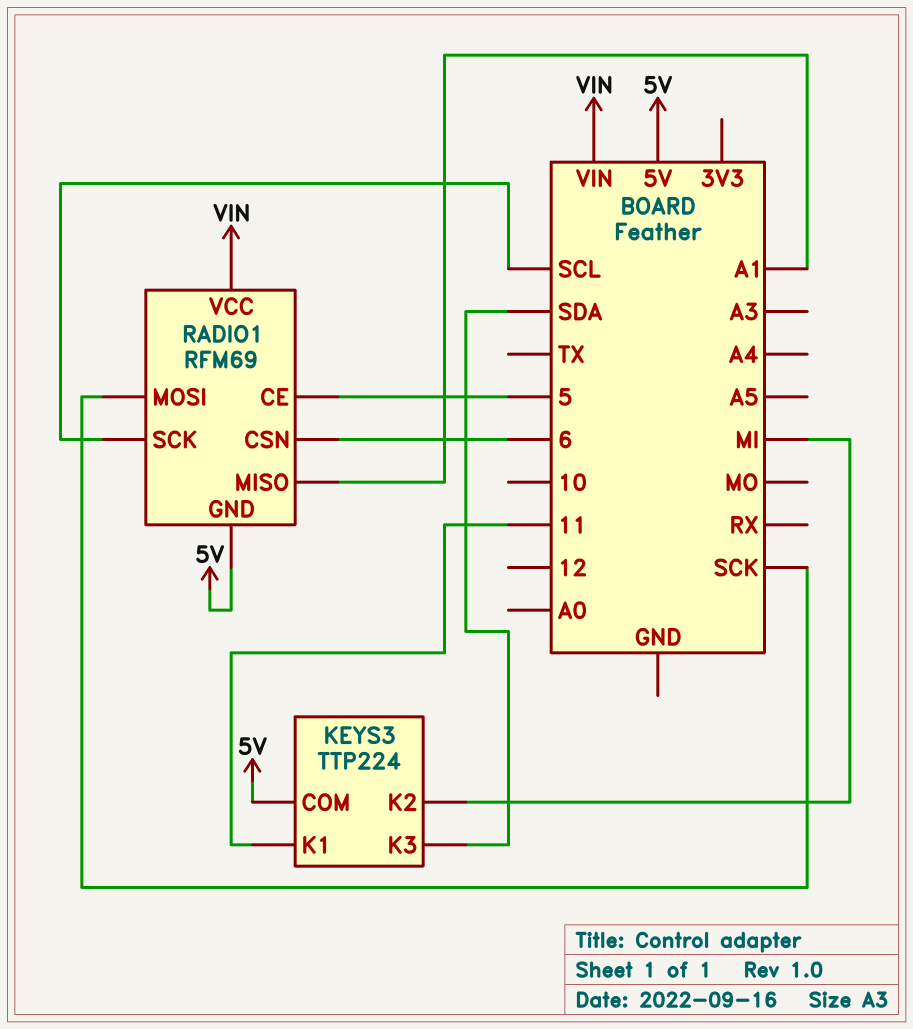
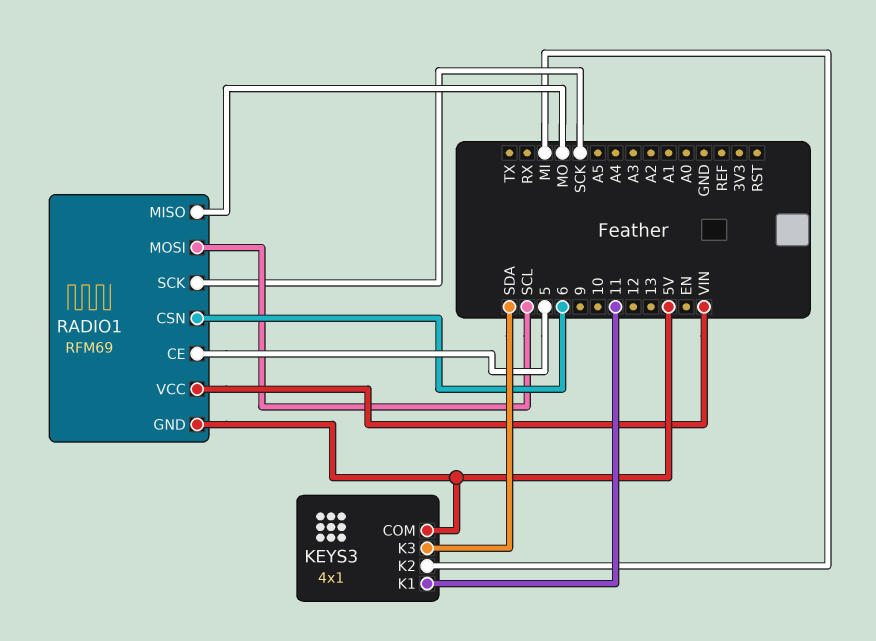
KEYS3: TTP224 -> 4x1
RADIO1 pin MISO: A1 -> MO
RADIO1 pin MOSI: SCK -> SCL
RADIO1 pin SCK: SCL -> SCK

